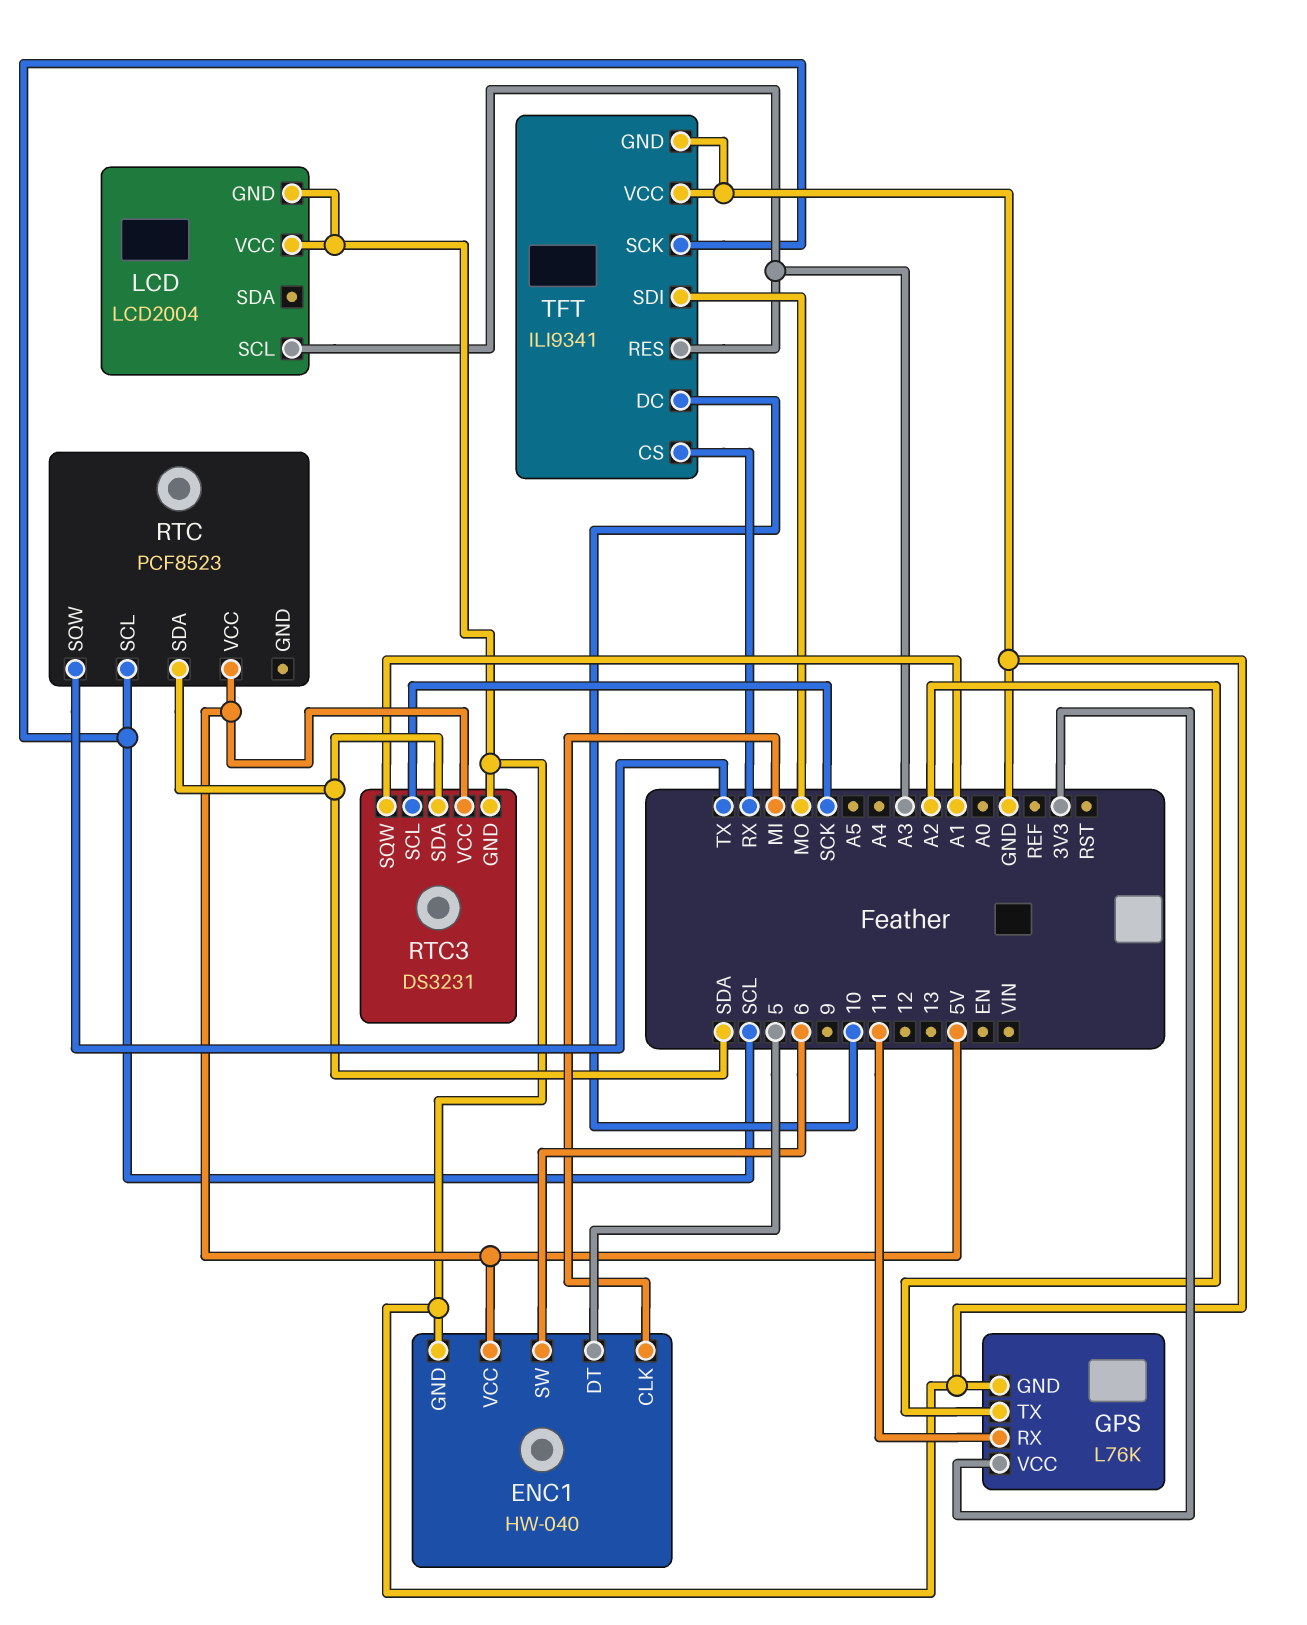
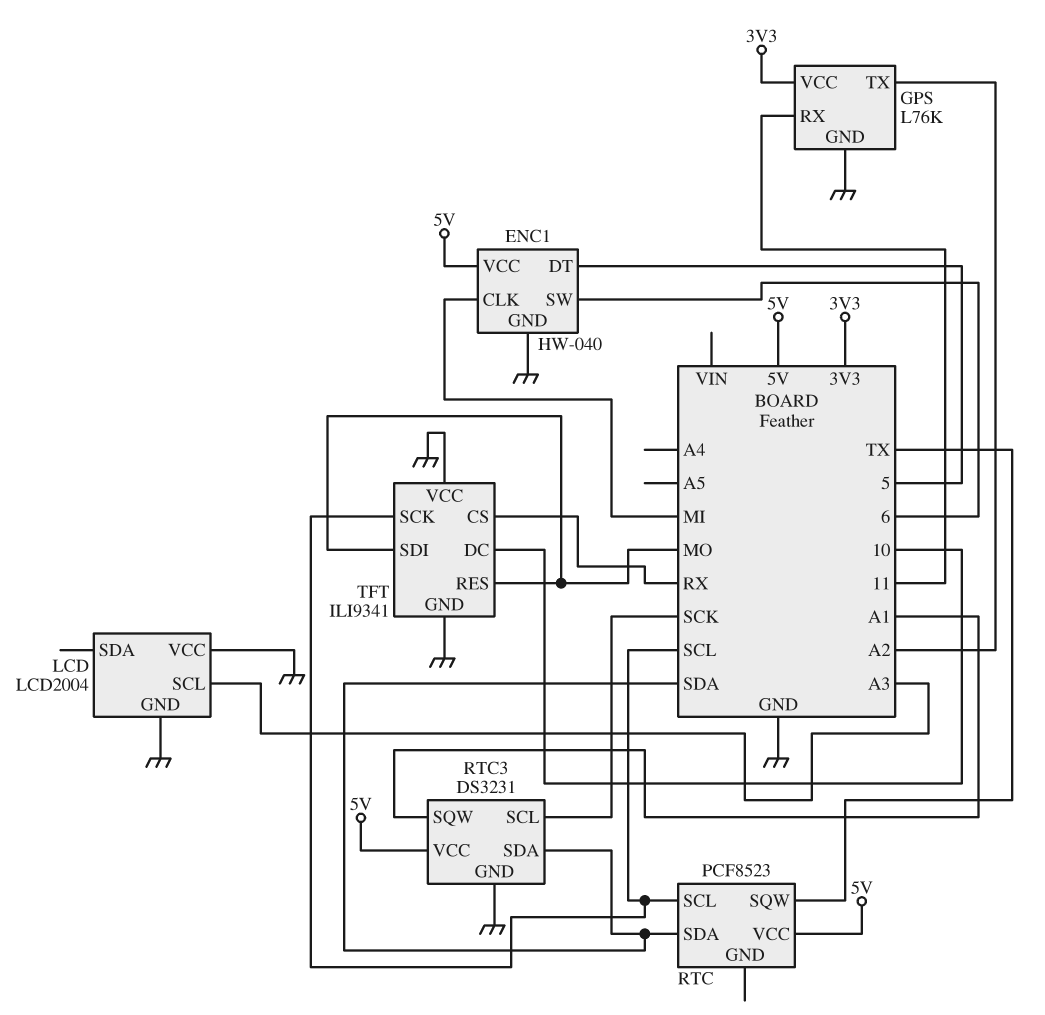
TFT pin RES: A3 -> MO

